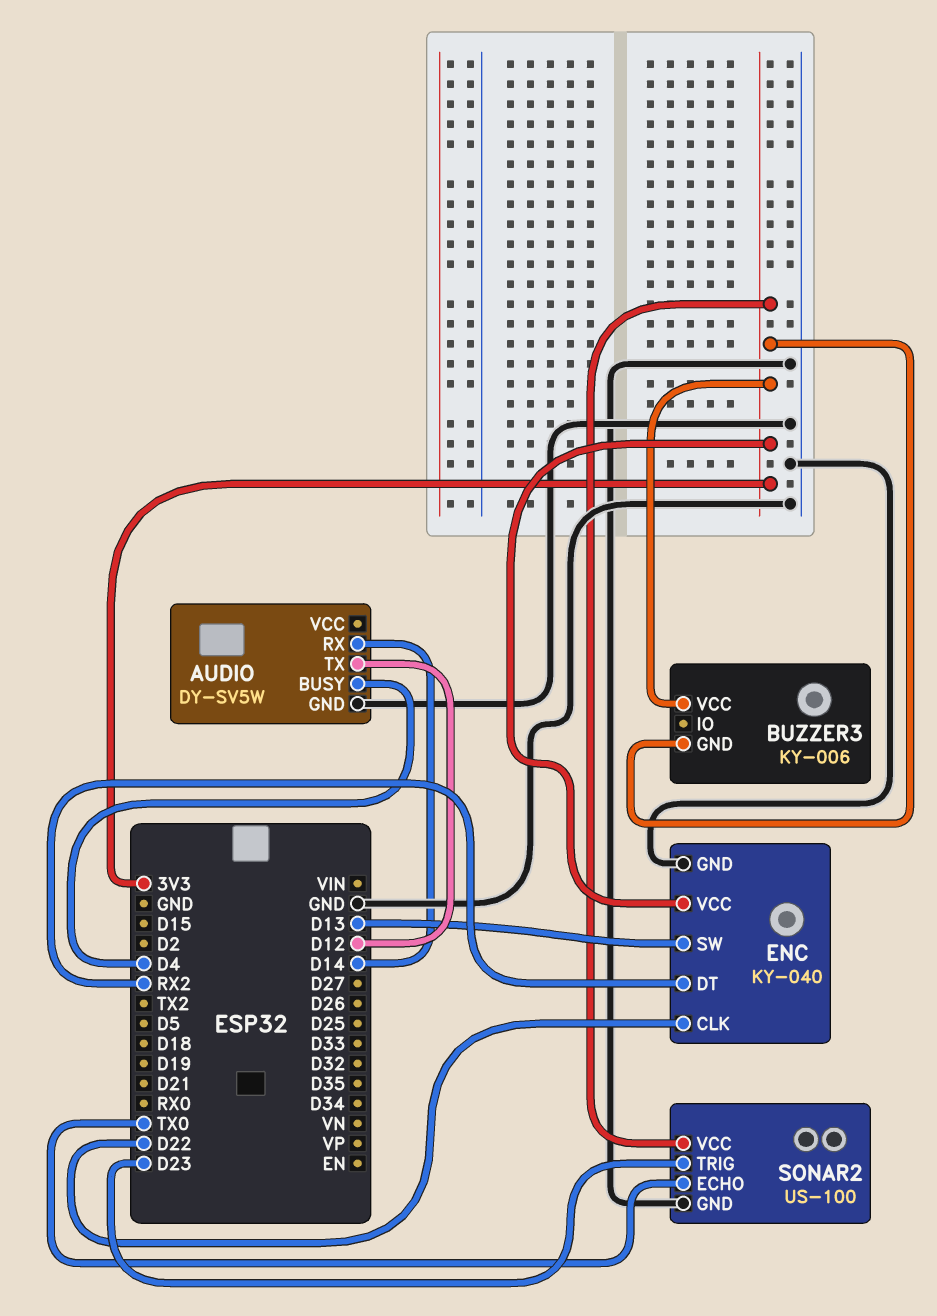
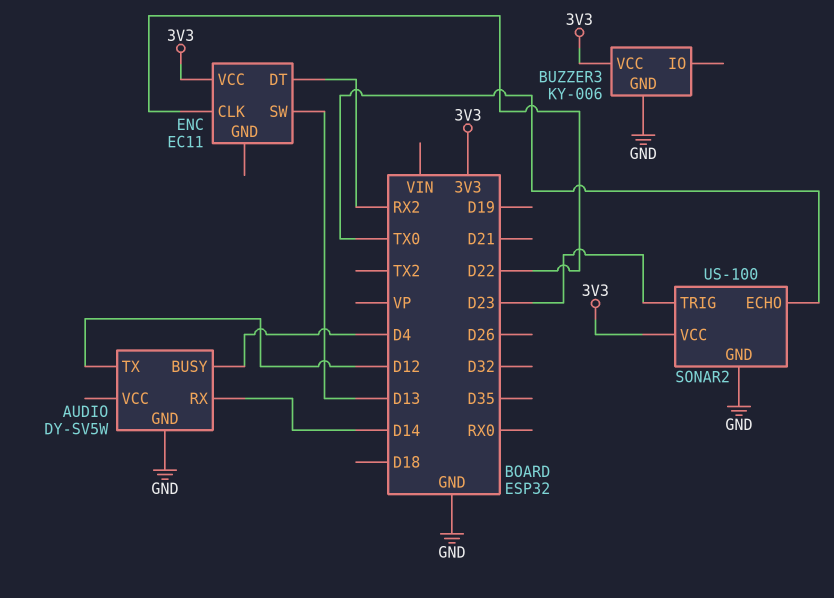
BUZZER3 pin GND: 3V3 -> GND
ENC: KY-040 -> EC11
ENC pin GND: GND -> none

